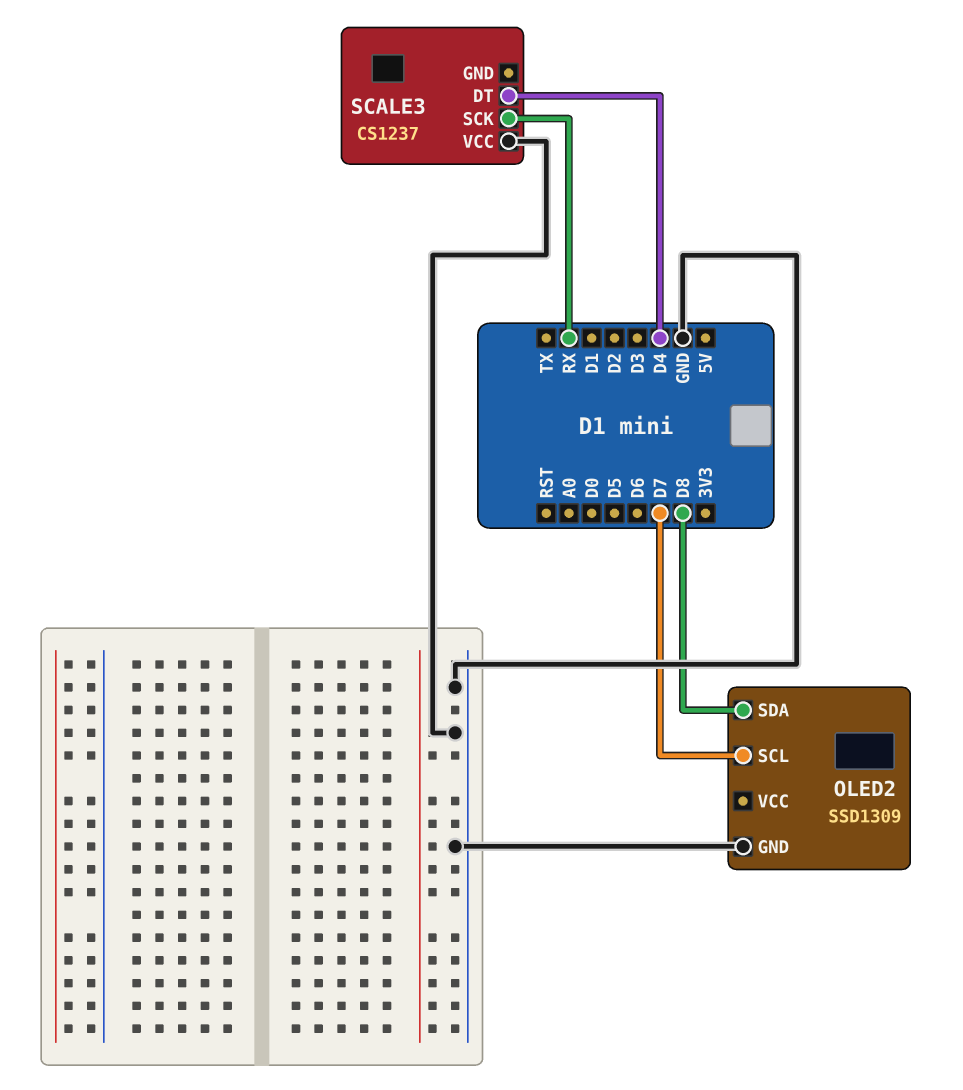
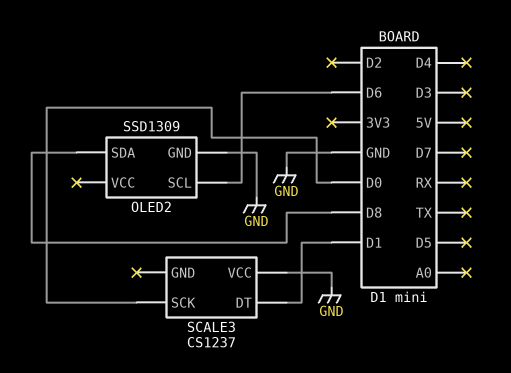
OLED2 pin SCL: D7 -> D6
SCALE3 pin DT: D4 -> D1
SCALE3 pin SCK: RX -> D0

